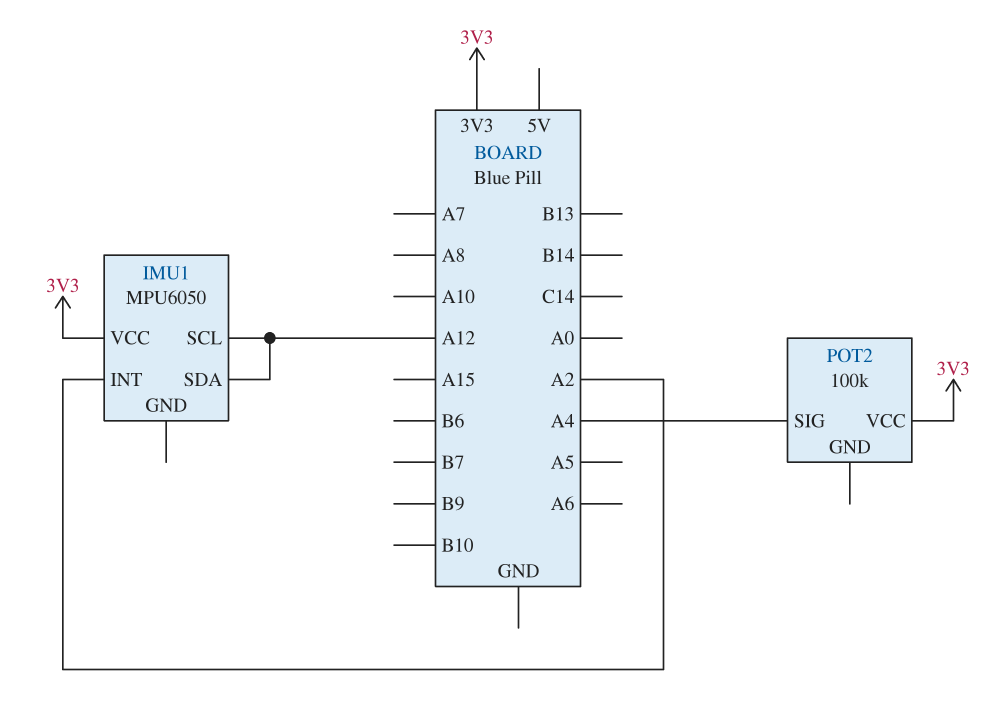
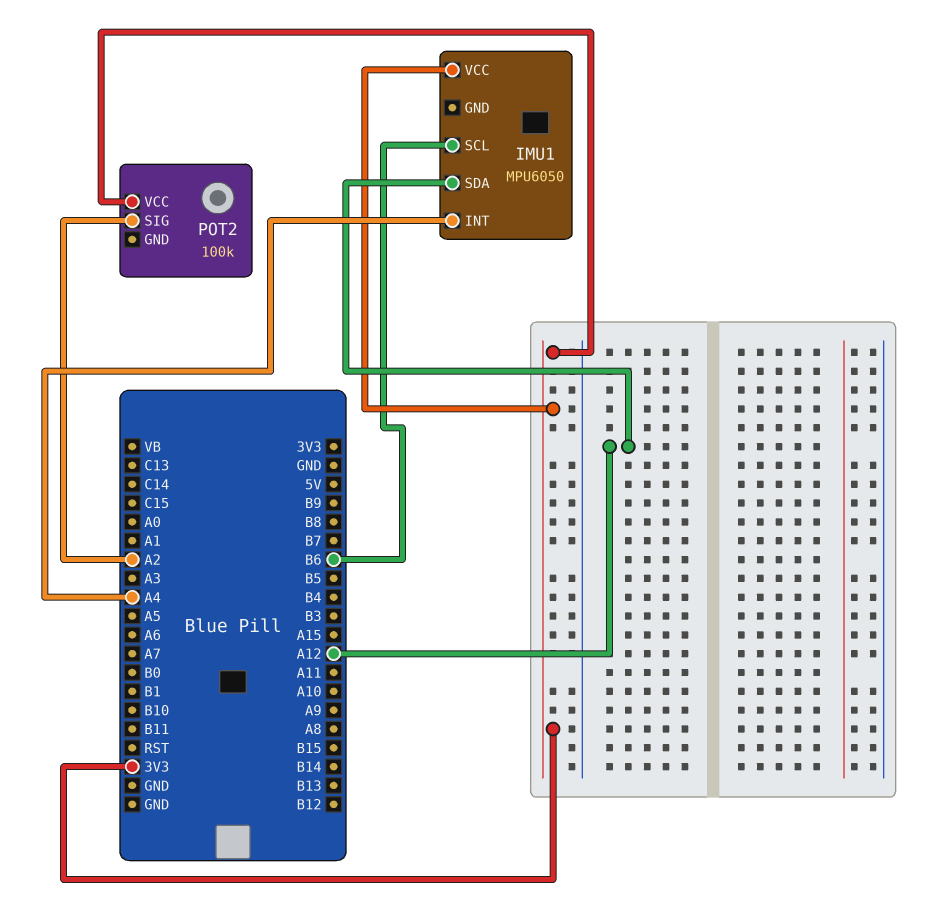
IMU1 pin INT: A2 -> A4
IMU1 pin SCL: A12 -> B6
POT2 pin SIG: A4 -> A2

